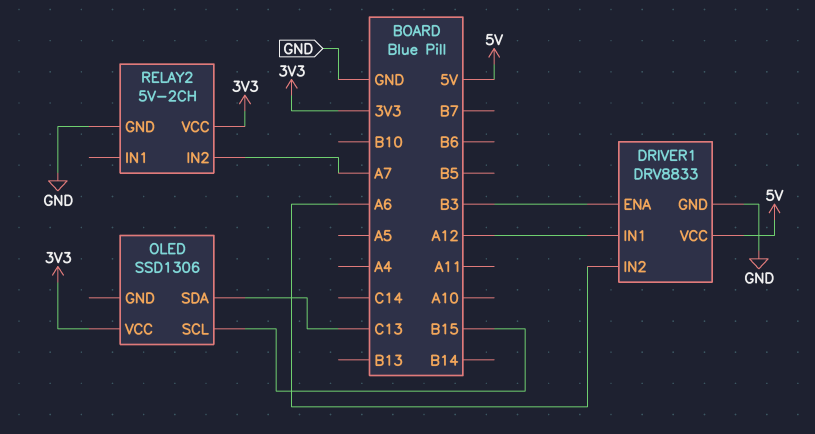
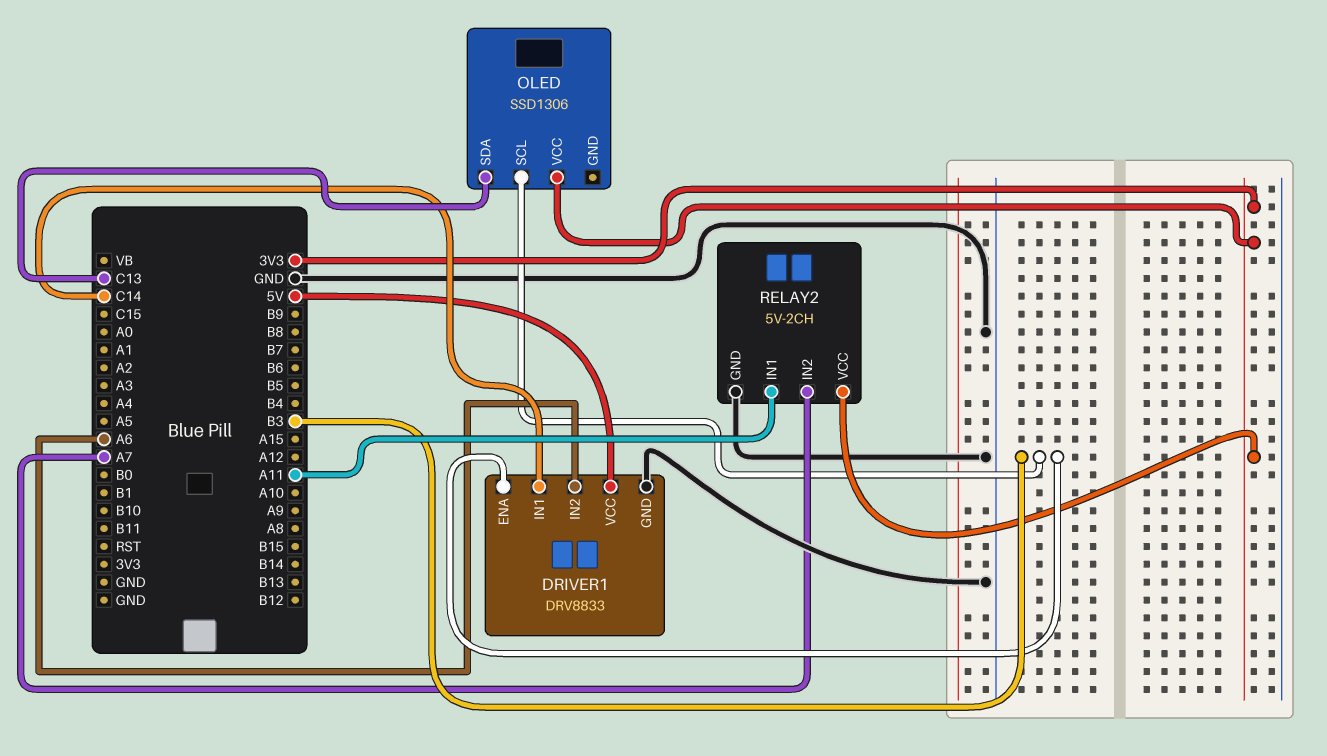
DRIVER1 pin IN1: A12 -> C14
OLED pin SCL: B15 -> B3
RELAY2 pin IN1: none -> A11

